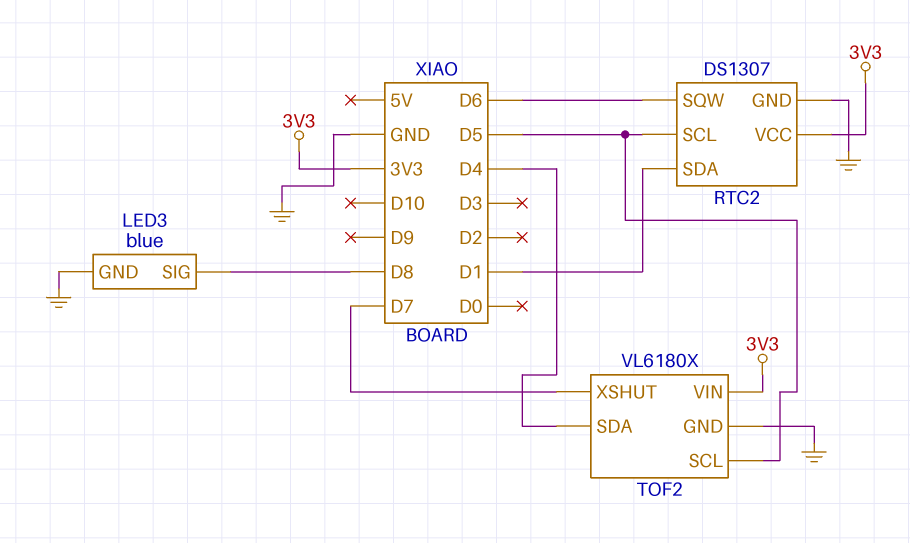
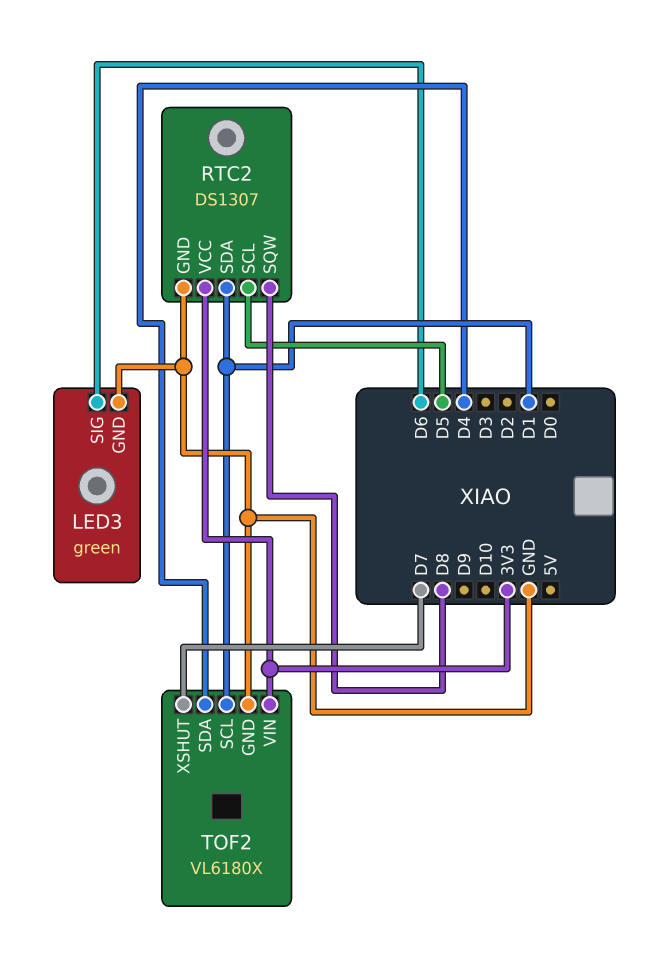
LED3: blue -> green
LED3 pin SIG: D8 -> D6
RTC2 pin SQW: D6 -> D8
TOF2 pin SCL: D5 -> D1

